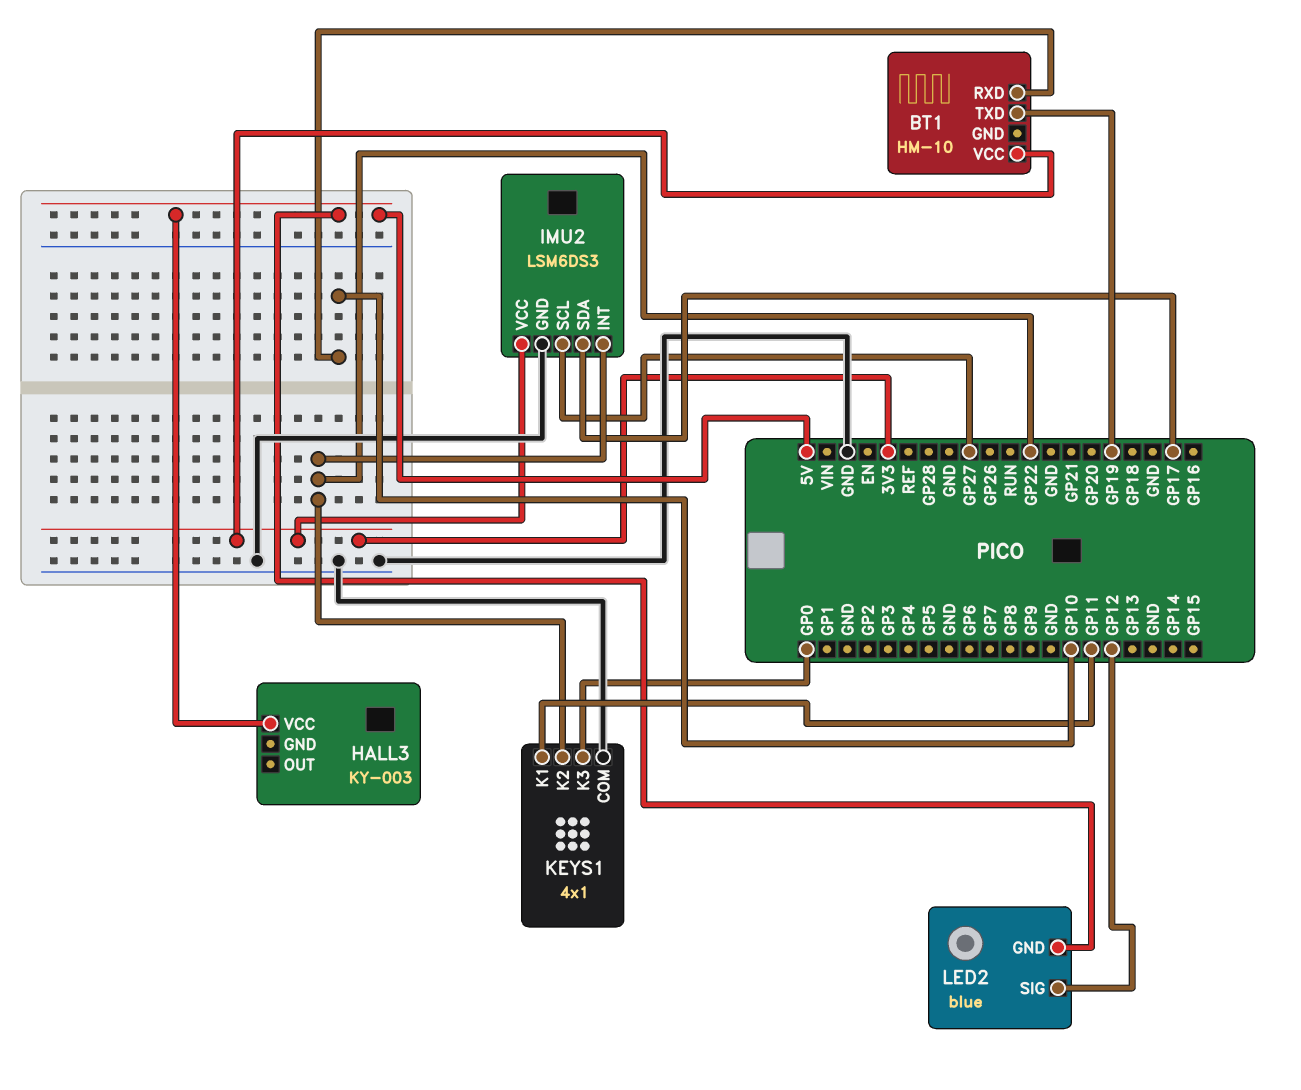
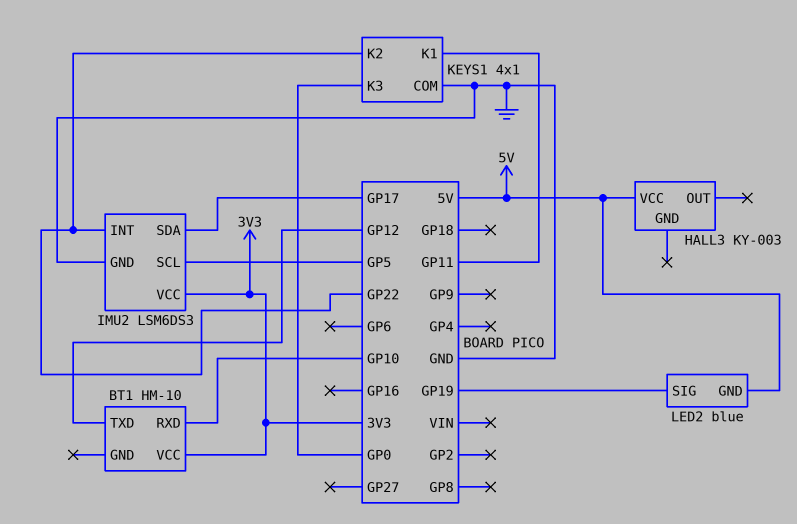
BT1 pin TXD: GP19 -> GP12
IMU2 pin SCL: GP27 -> GP5
LED2 pin SIG: GP12 -> GP19

